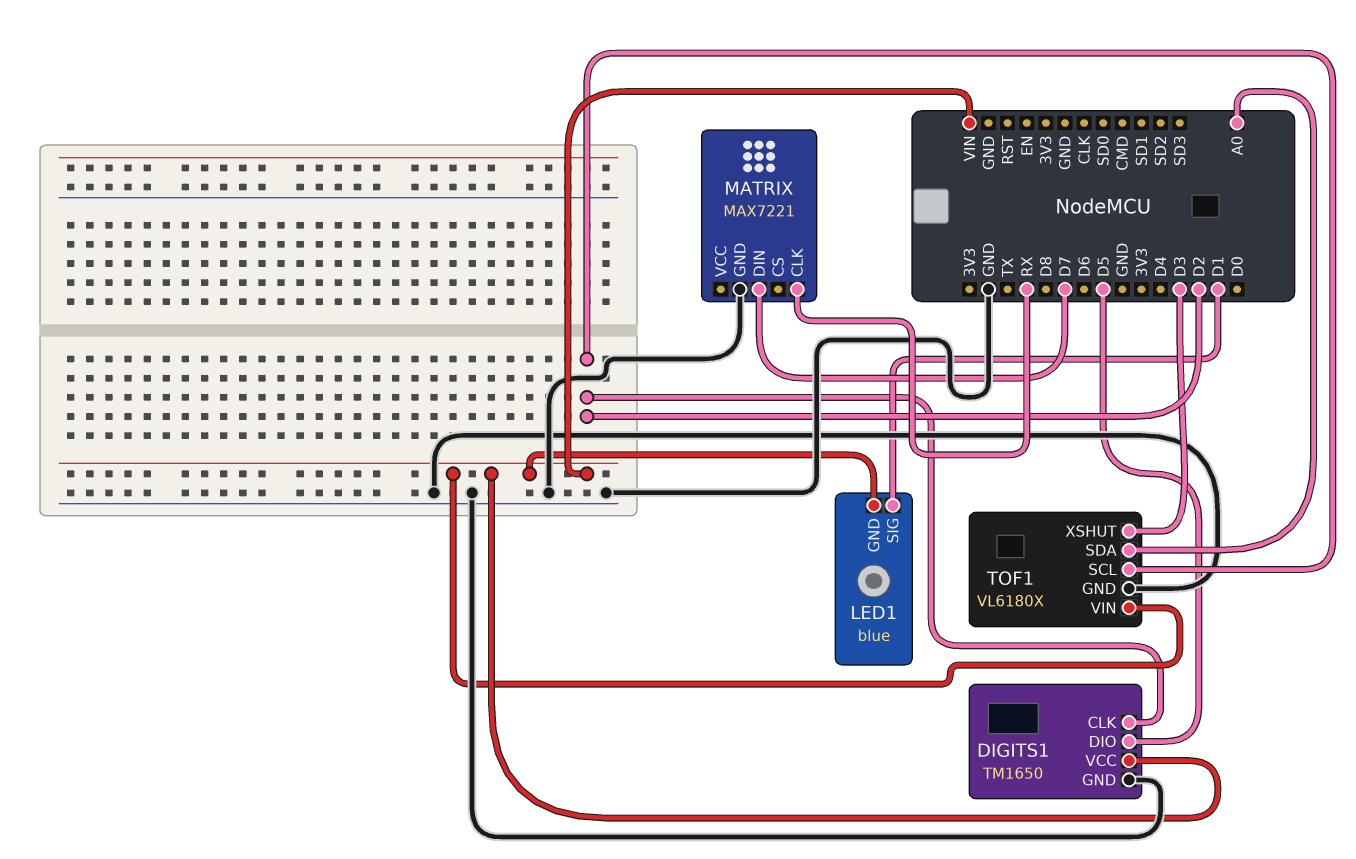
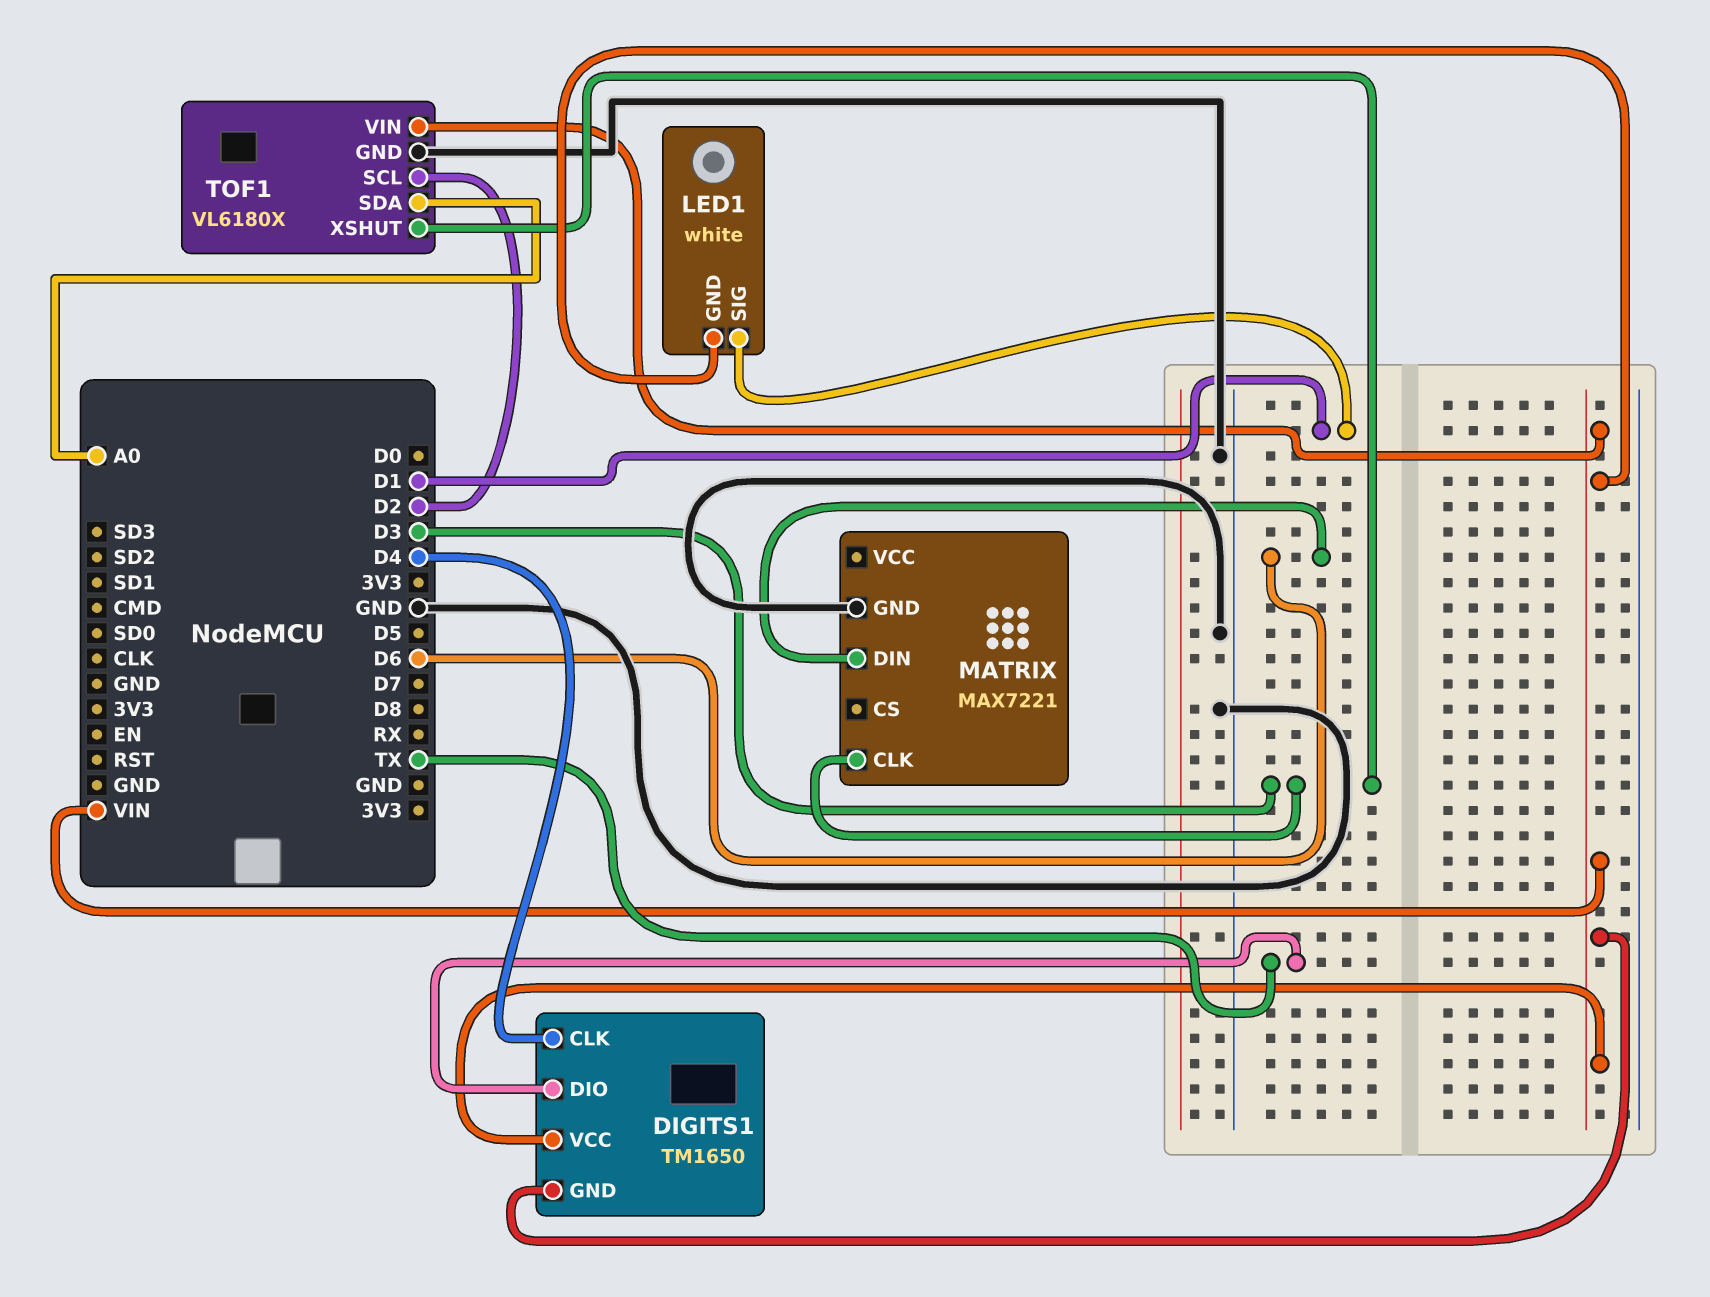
DIGITS1 pin CLK: D2 -> D4
DIGITS1 pin DIO: D5 -> TX
DIGITS1 pin GND: GND -> VIN
LED1: blue -> white
MATRIX pin CLK: RX -> D3
MATRIX pin DIN: D7 -> D6

